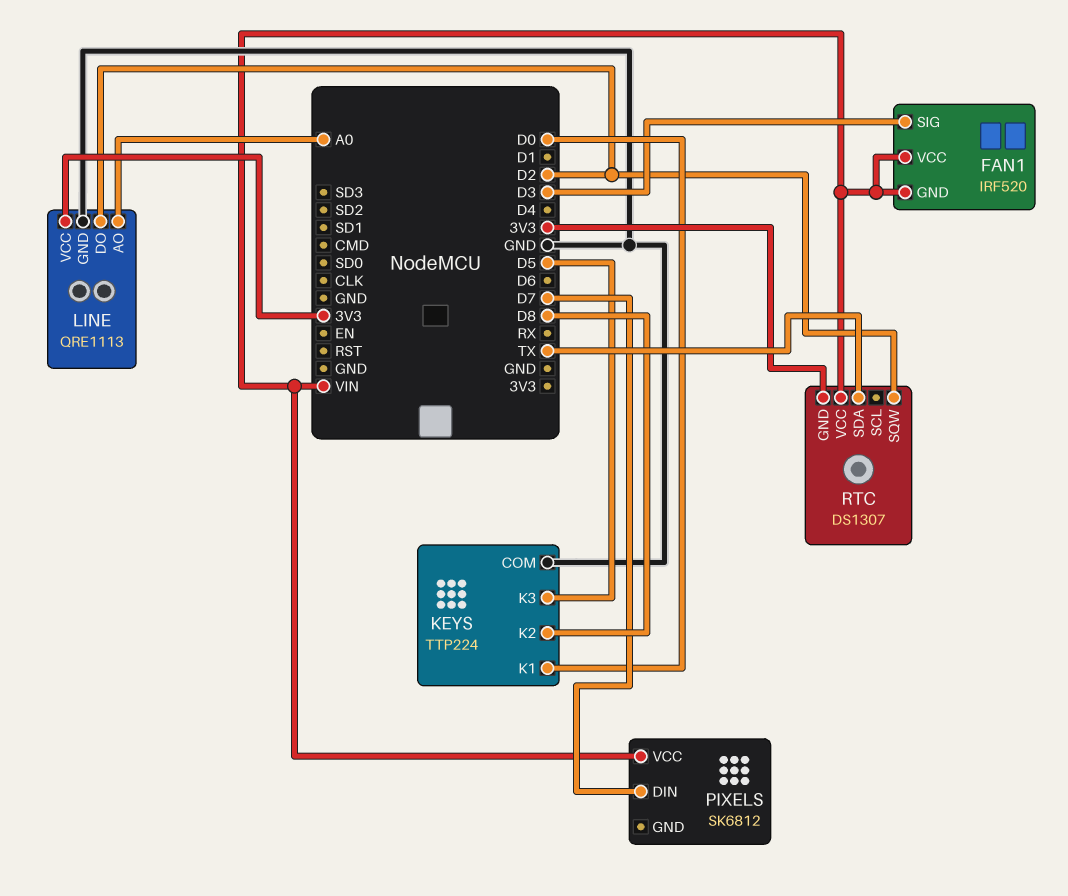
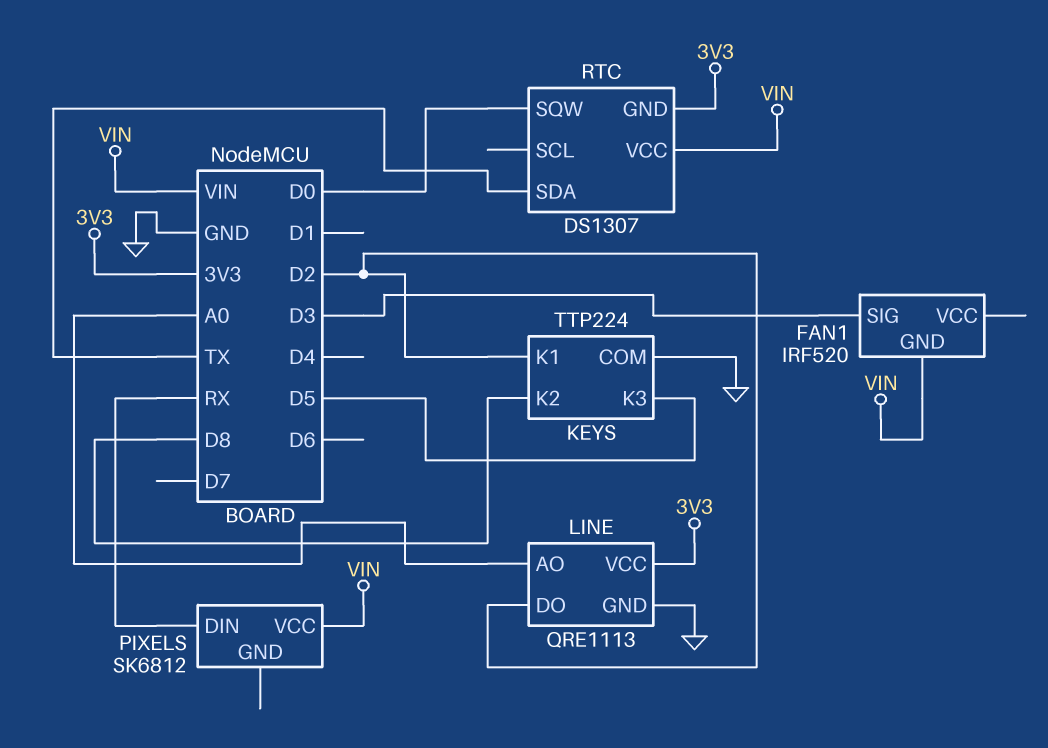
FAN1 pin VCC: VIN -> none
KEYS pin K1: D0 -> D2
PIXELS pin DIN: D7 -> RX
RTC pin SQW: D2 -> D0

